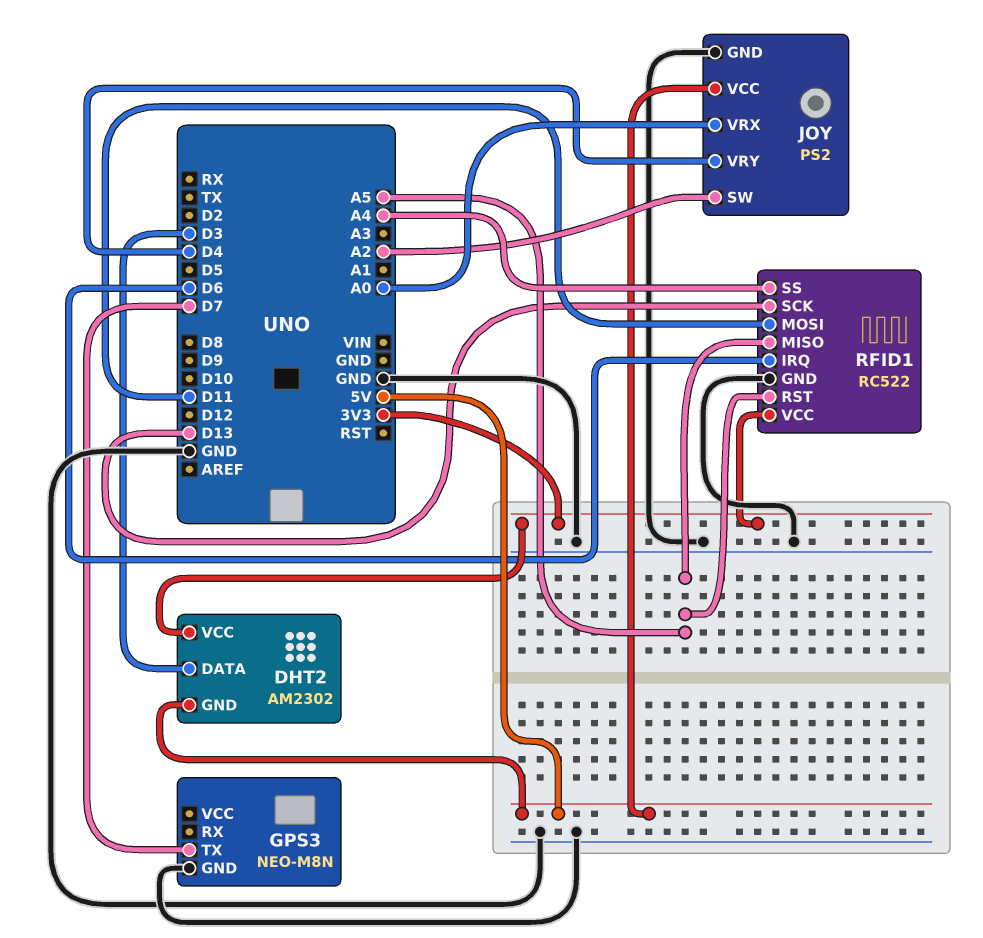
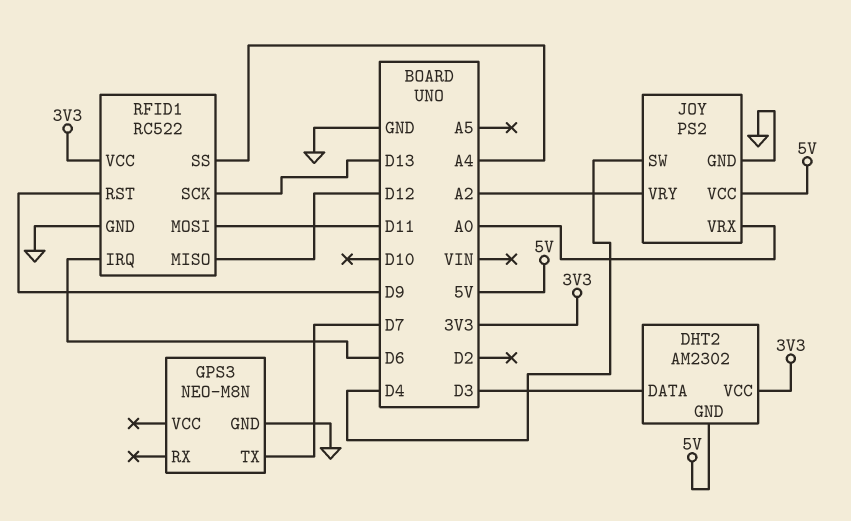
JOY pin SW: A2 -> D4
JOY pin VRY: D4 -> A2
RFID1 pin MISO: A5 -> D12
RFID1 pin RST: A5 -> D9

